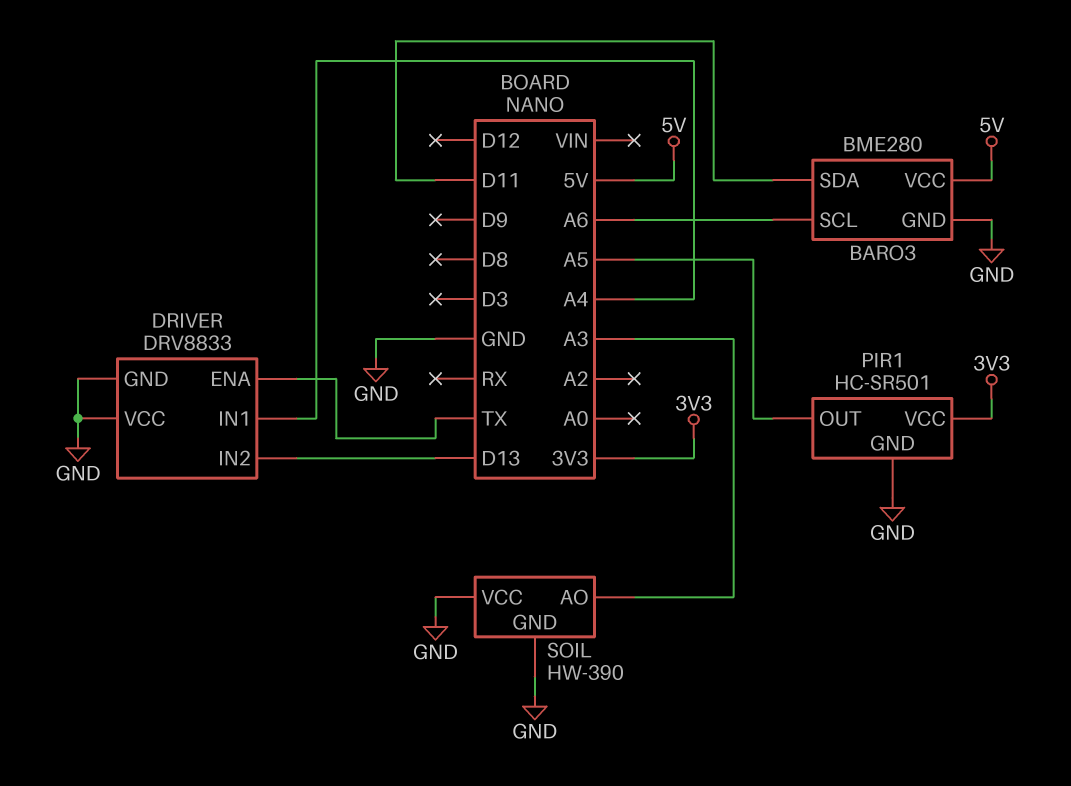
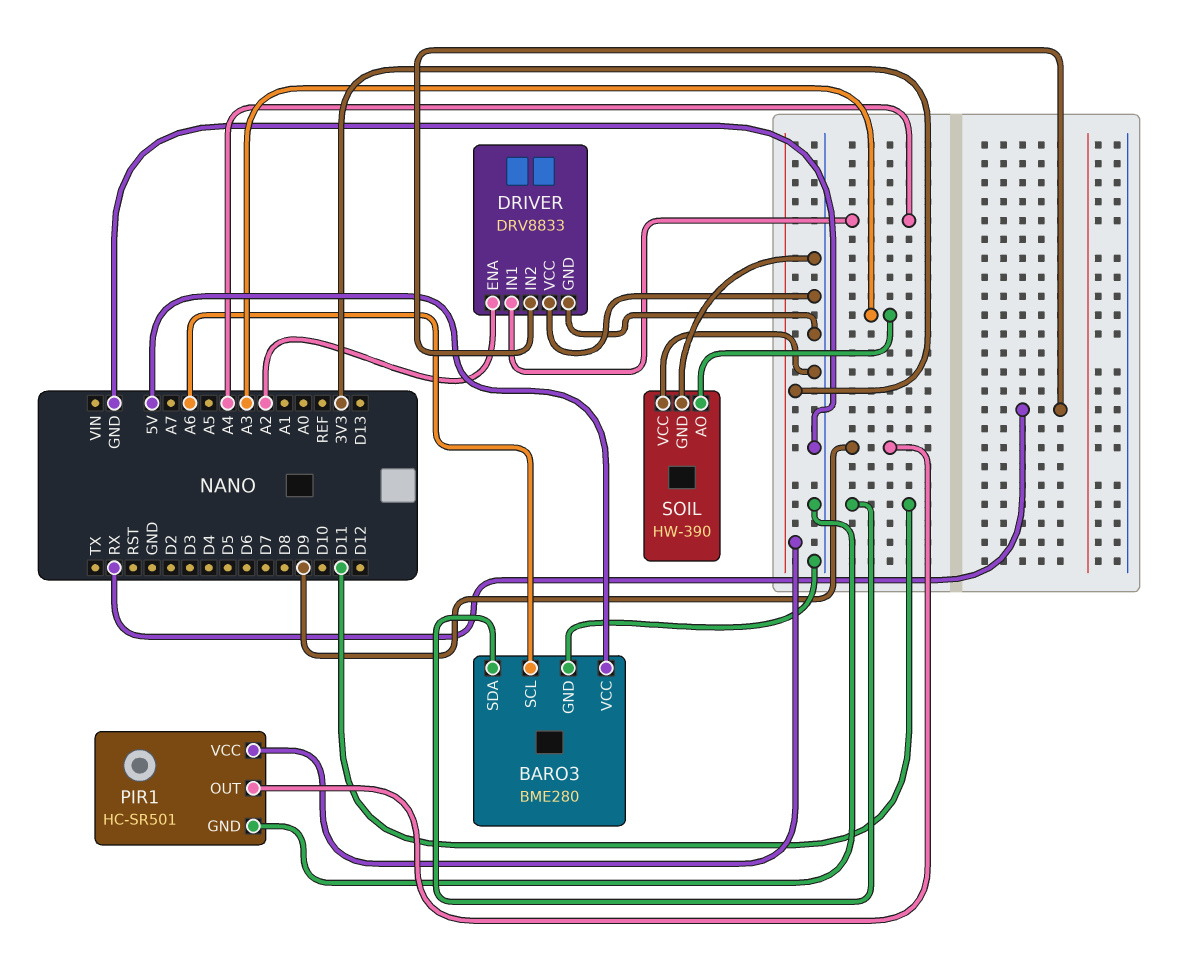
DRIVER pin ENA: TX -> A2
DRIVER pin IN2: D13 -> RX
PIR1 pin OUT: A5 -> D9

